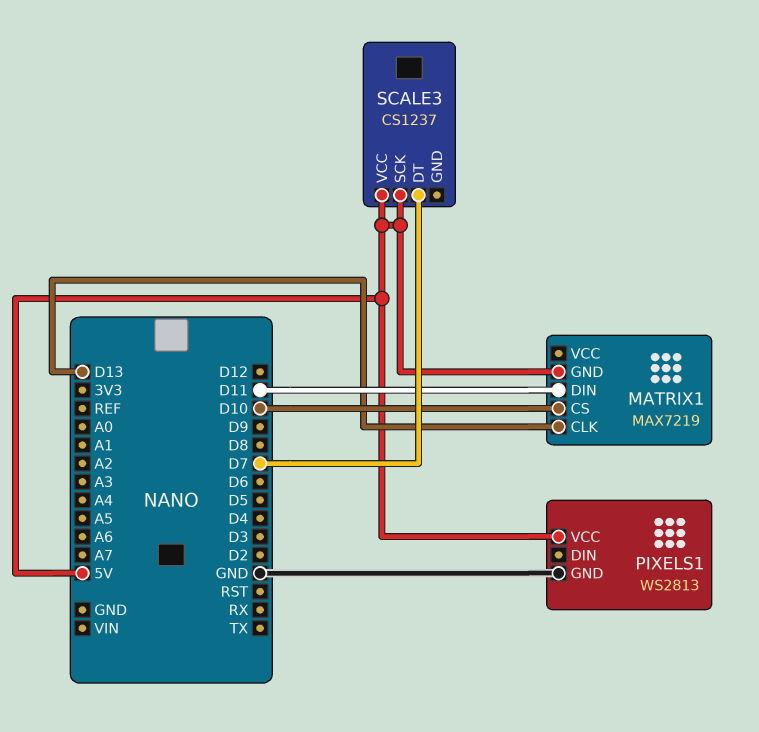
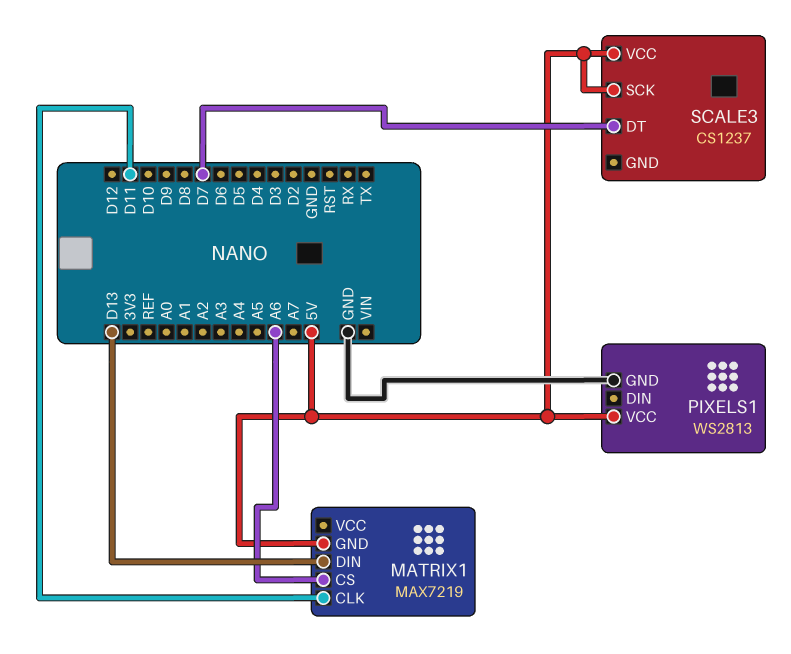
MATRIX1 pin CLK: D13 -> D11
MATRIX1 pin CS: D10 -> A6
MATRIX1 pin DIN: D11 -> D13

